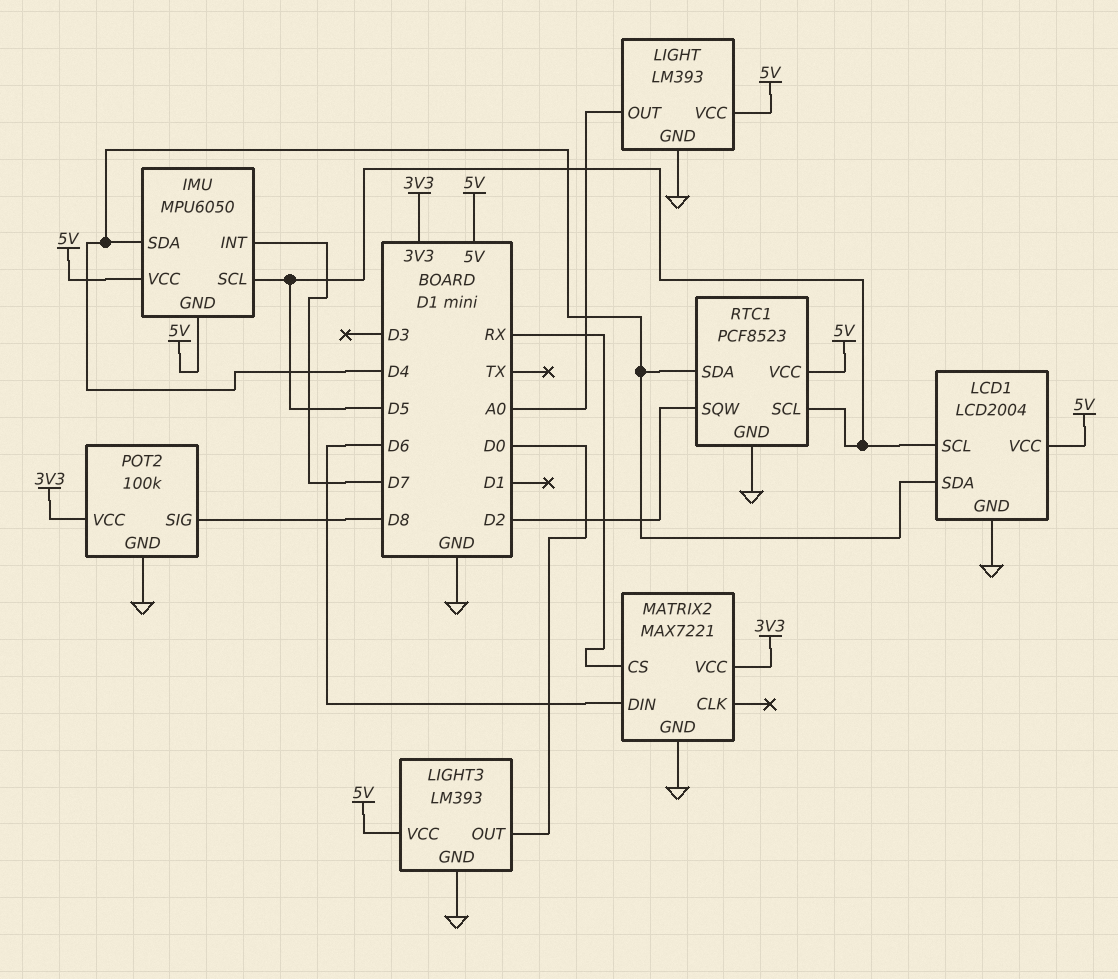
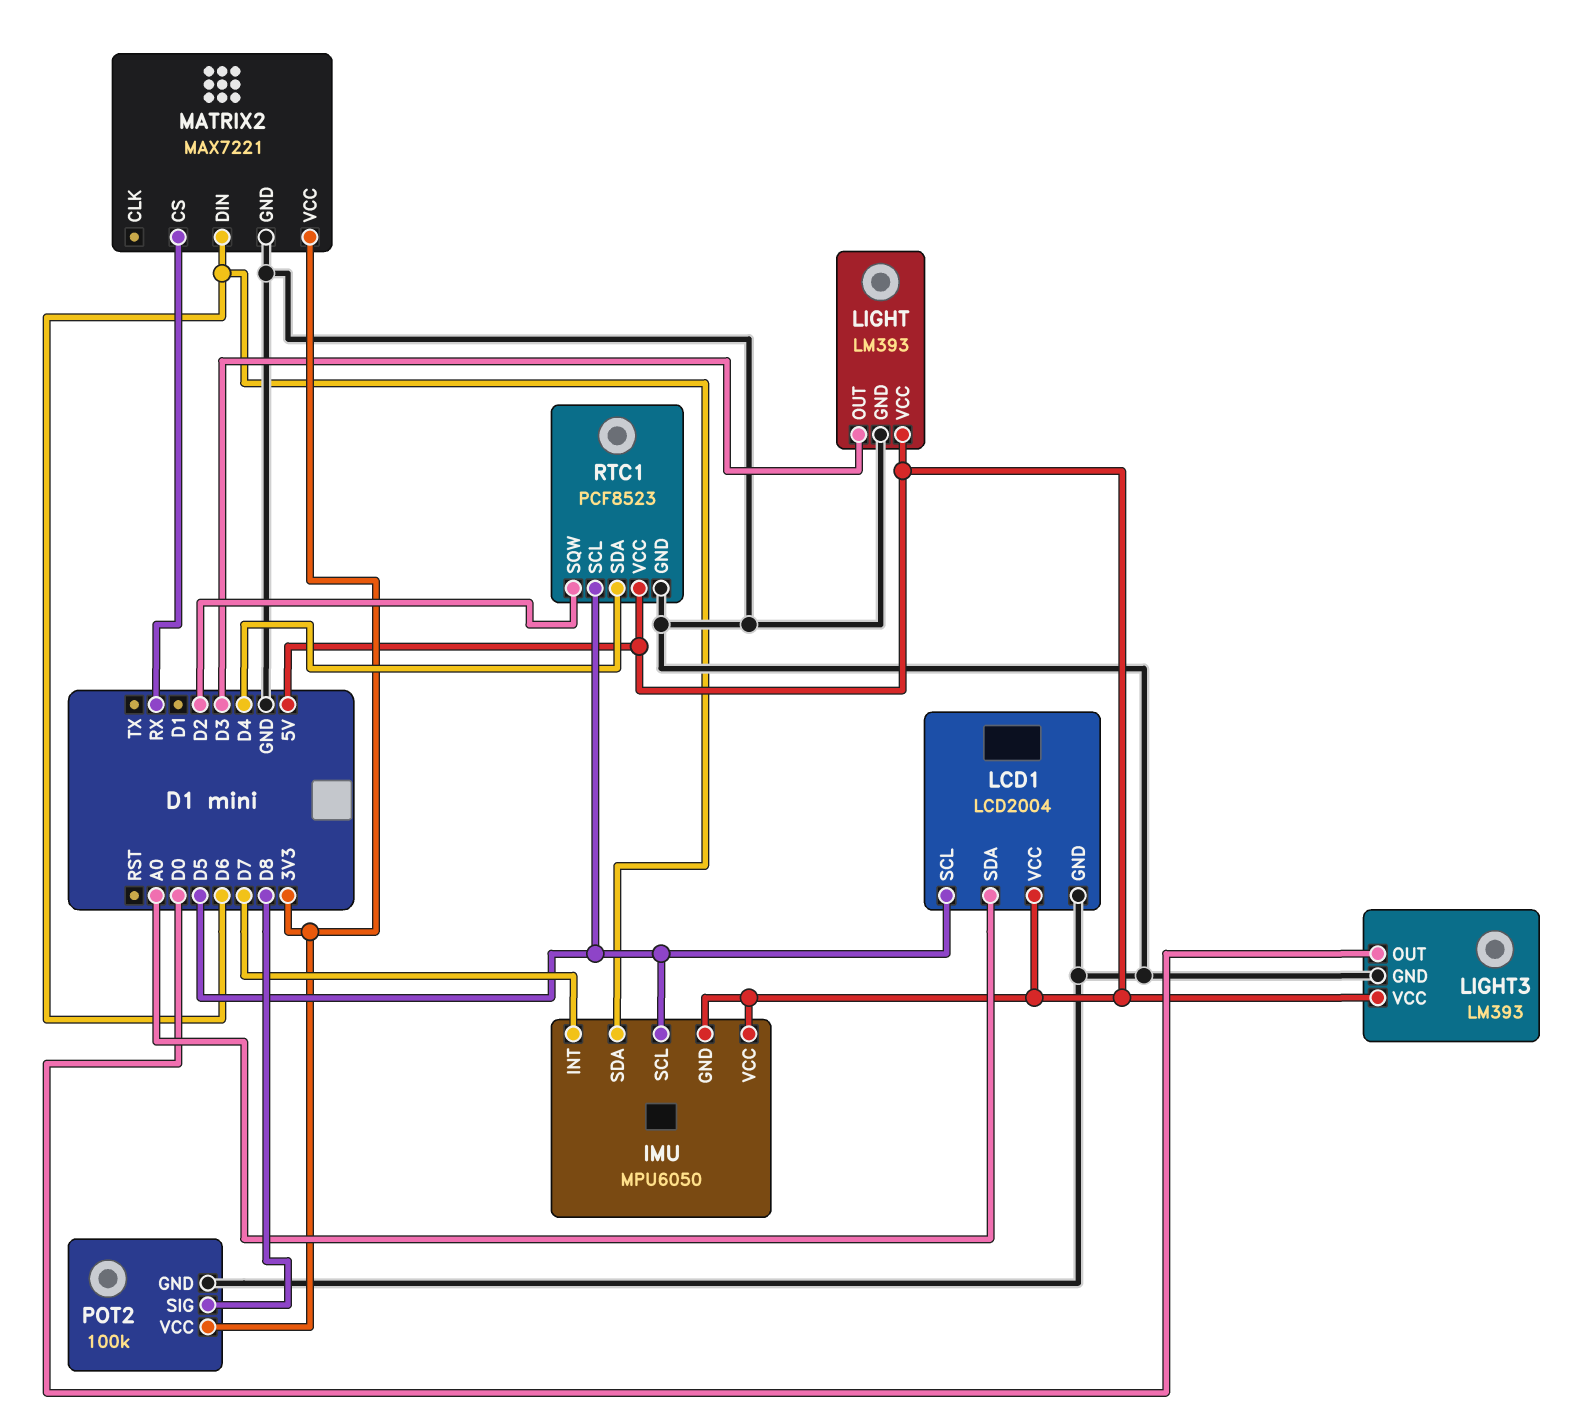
IMU pin SDA: D4 -> D6
LCD1 pin SDA: D4 -> A0
LIGHT pin OUT: A0 -> D3

